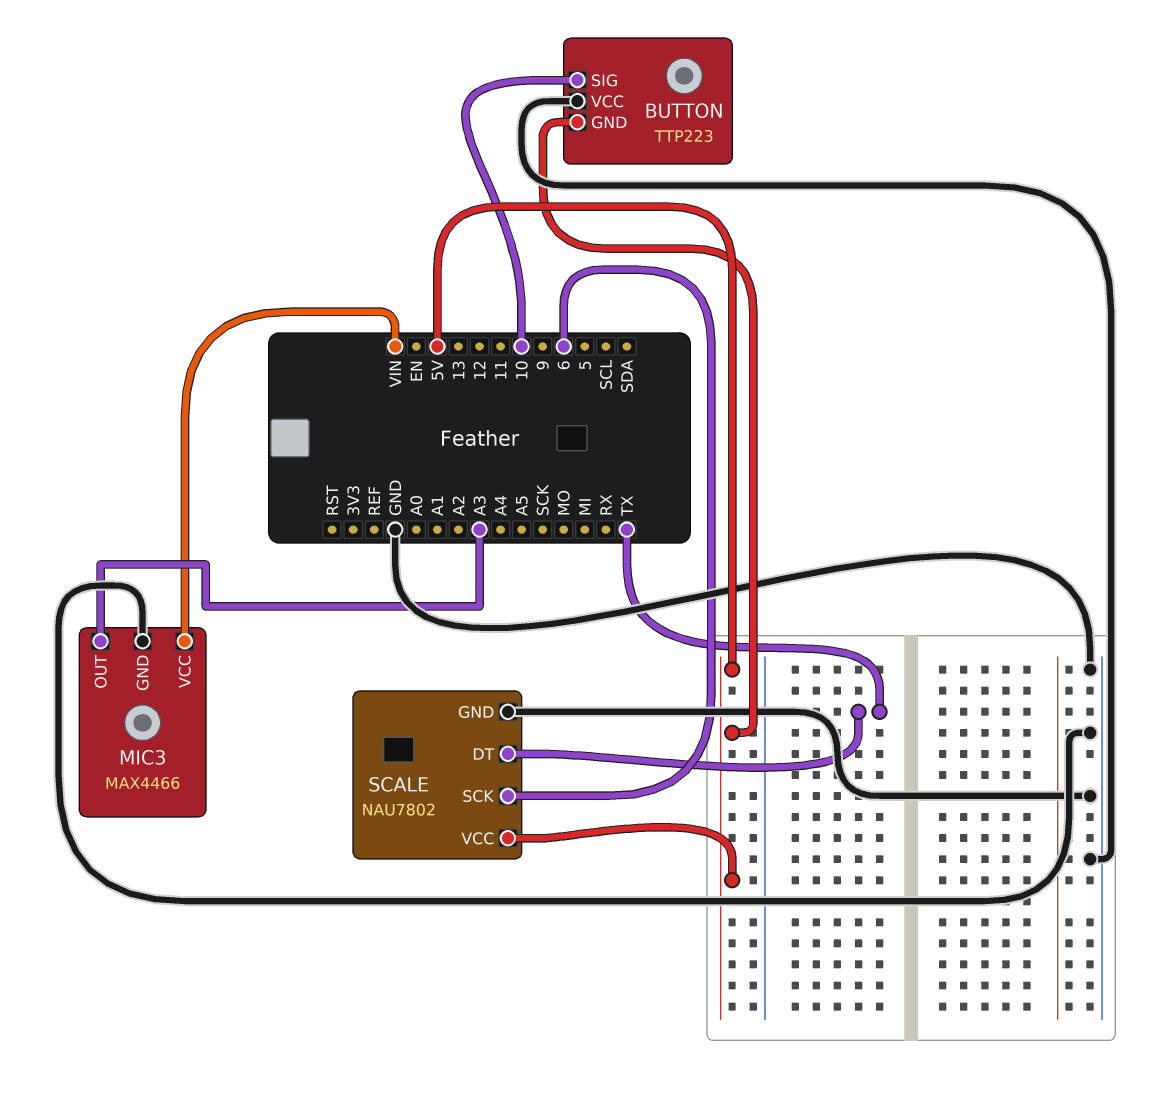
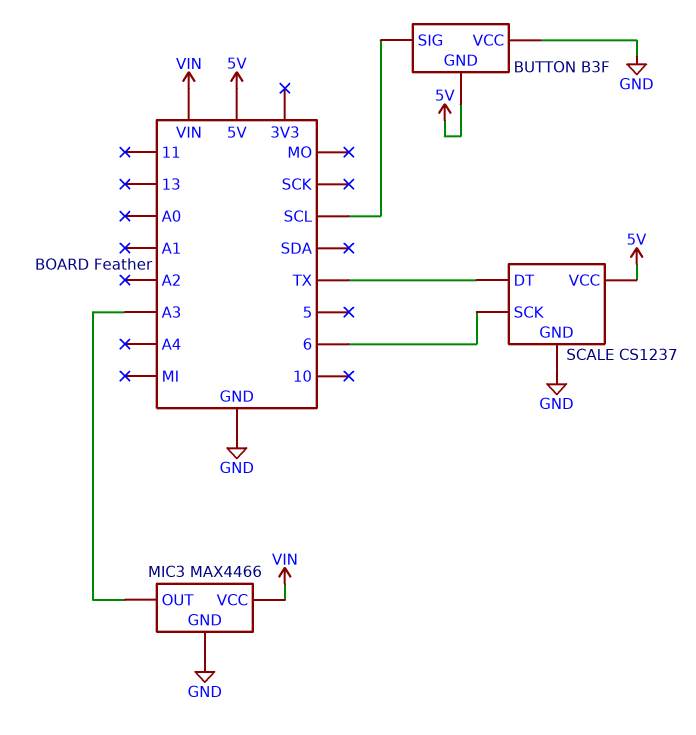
BUTTON: TTP223 -> B3F
BUTTON pin SIG: 10 -> SCL
SCALE: NAU7802 -> CS1237

